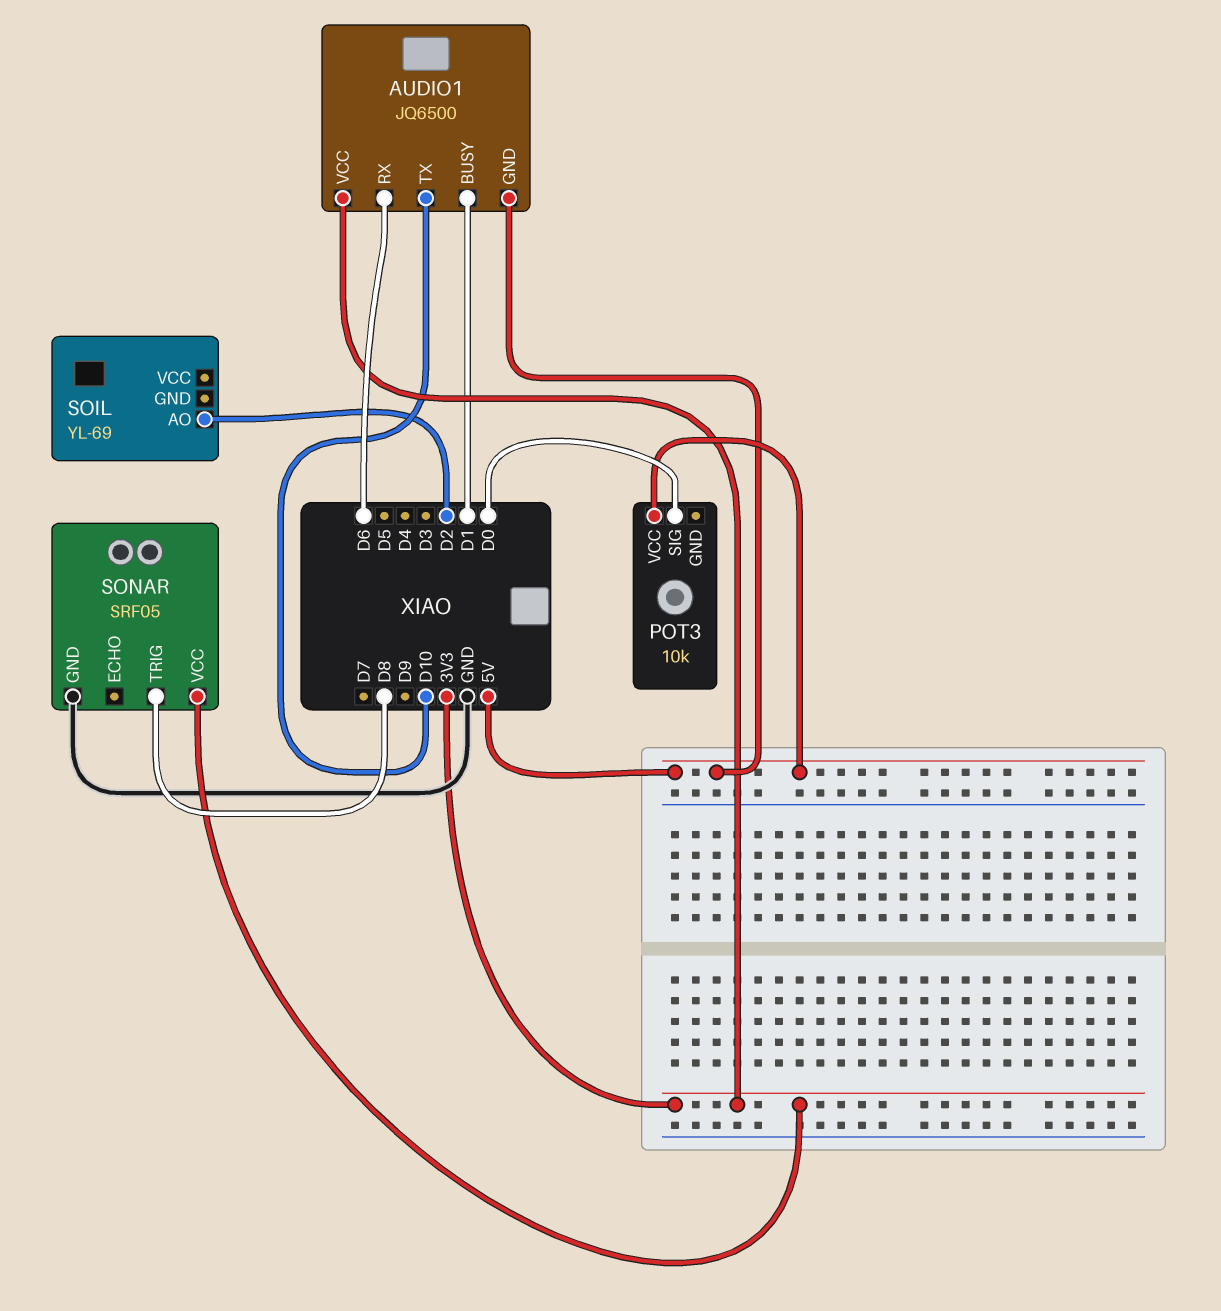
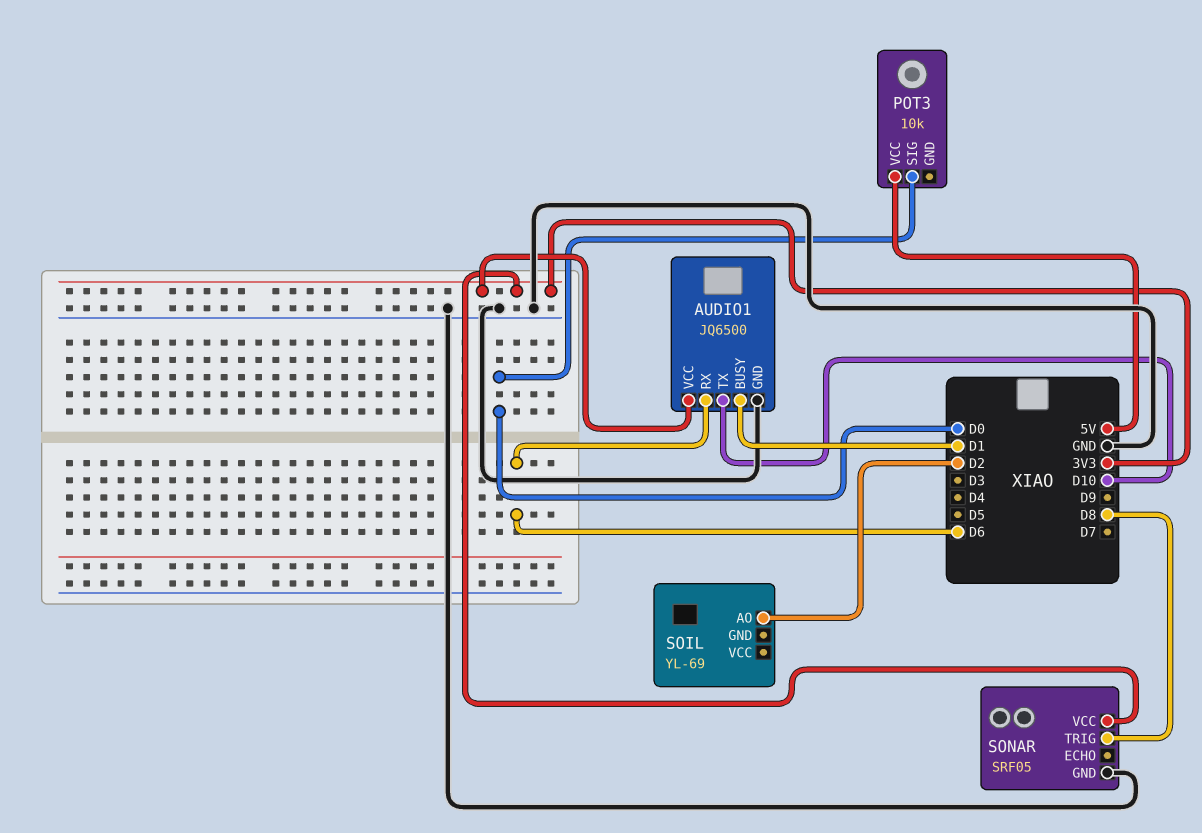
AUDIO1 pin GND: 5V -> GND

